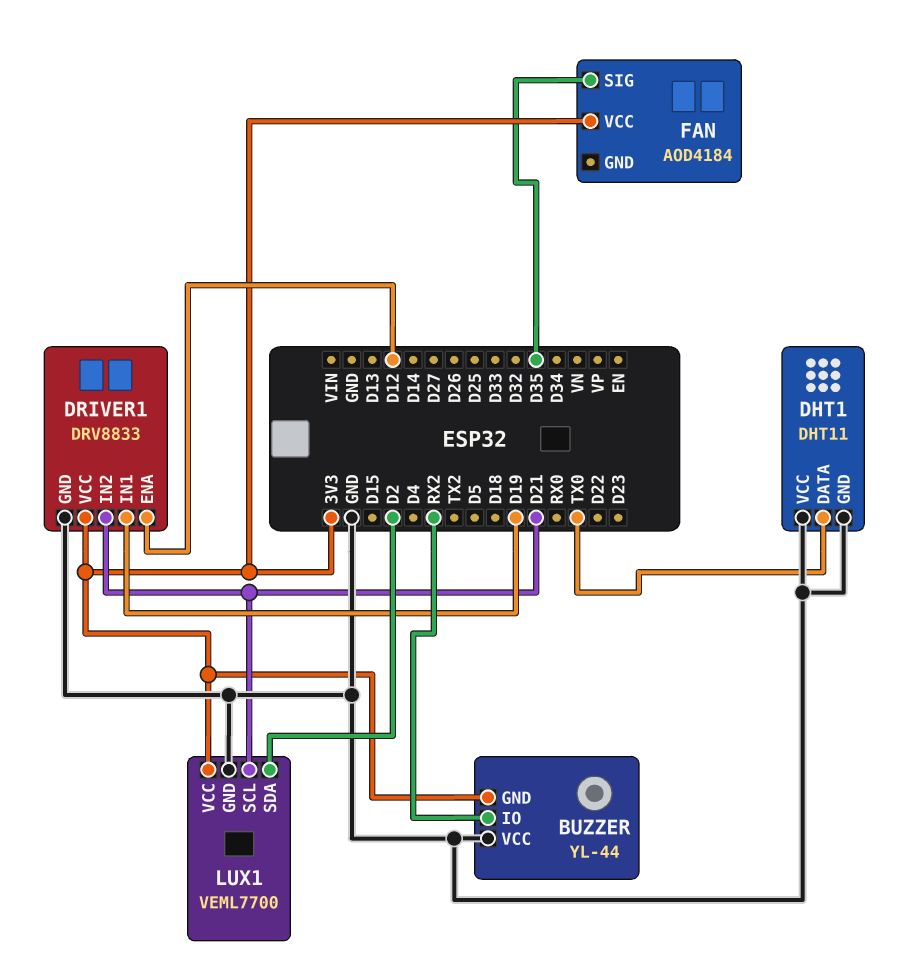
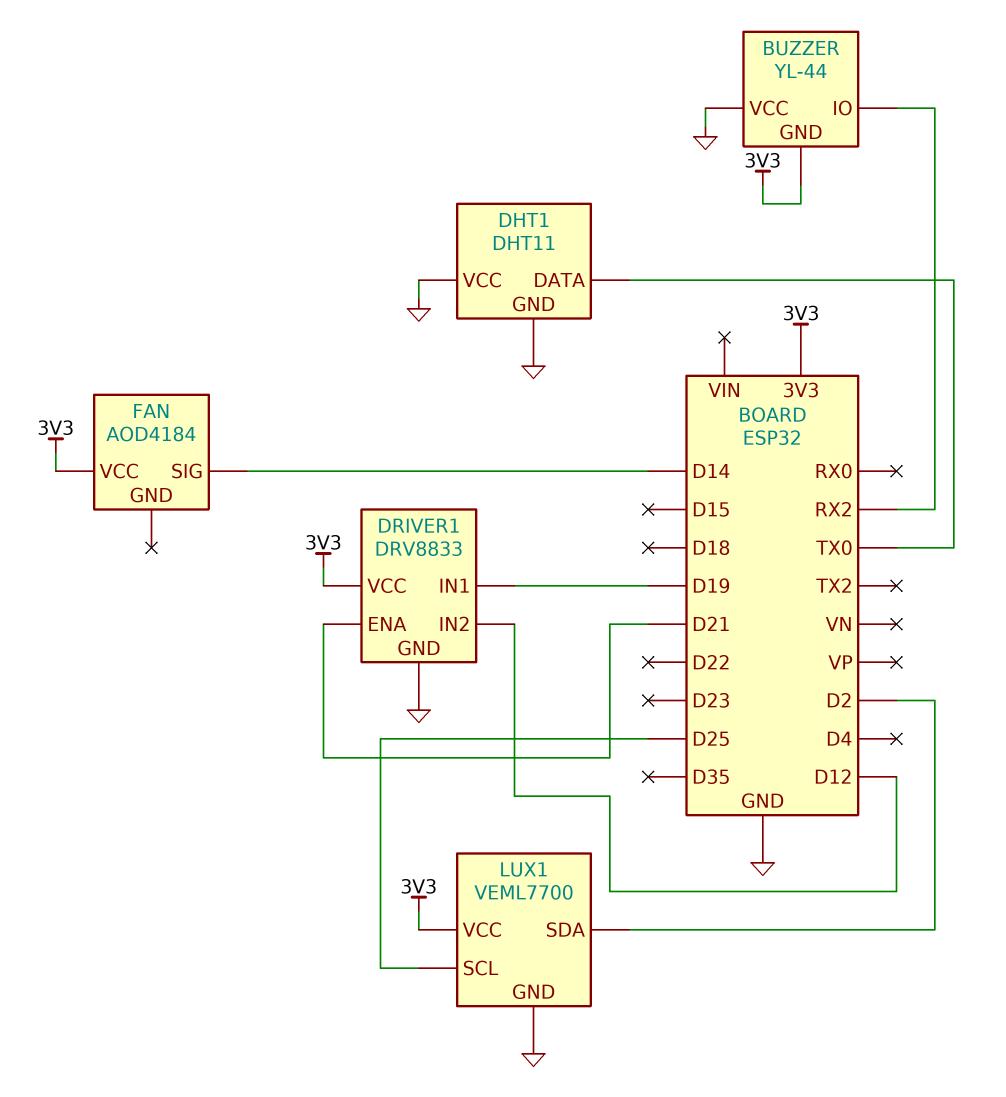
DRIVER1 pin ENA: D12 -> D21
DRIVER1 pin IN2: D21 -> D12
FAN pin SIG: D35 -> D14
LUX1 pin SCL: D21 -> D25

